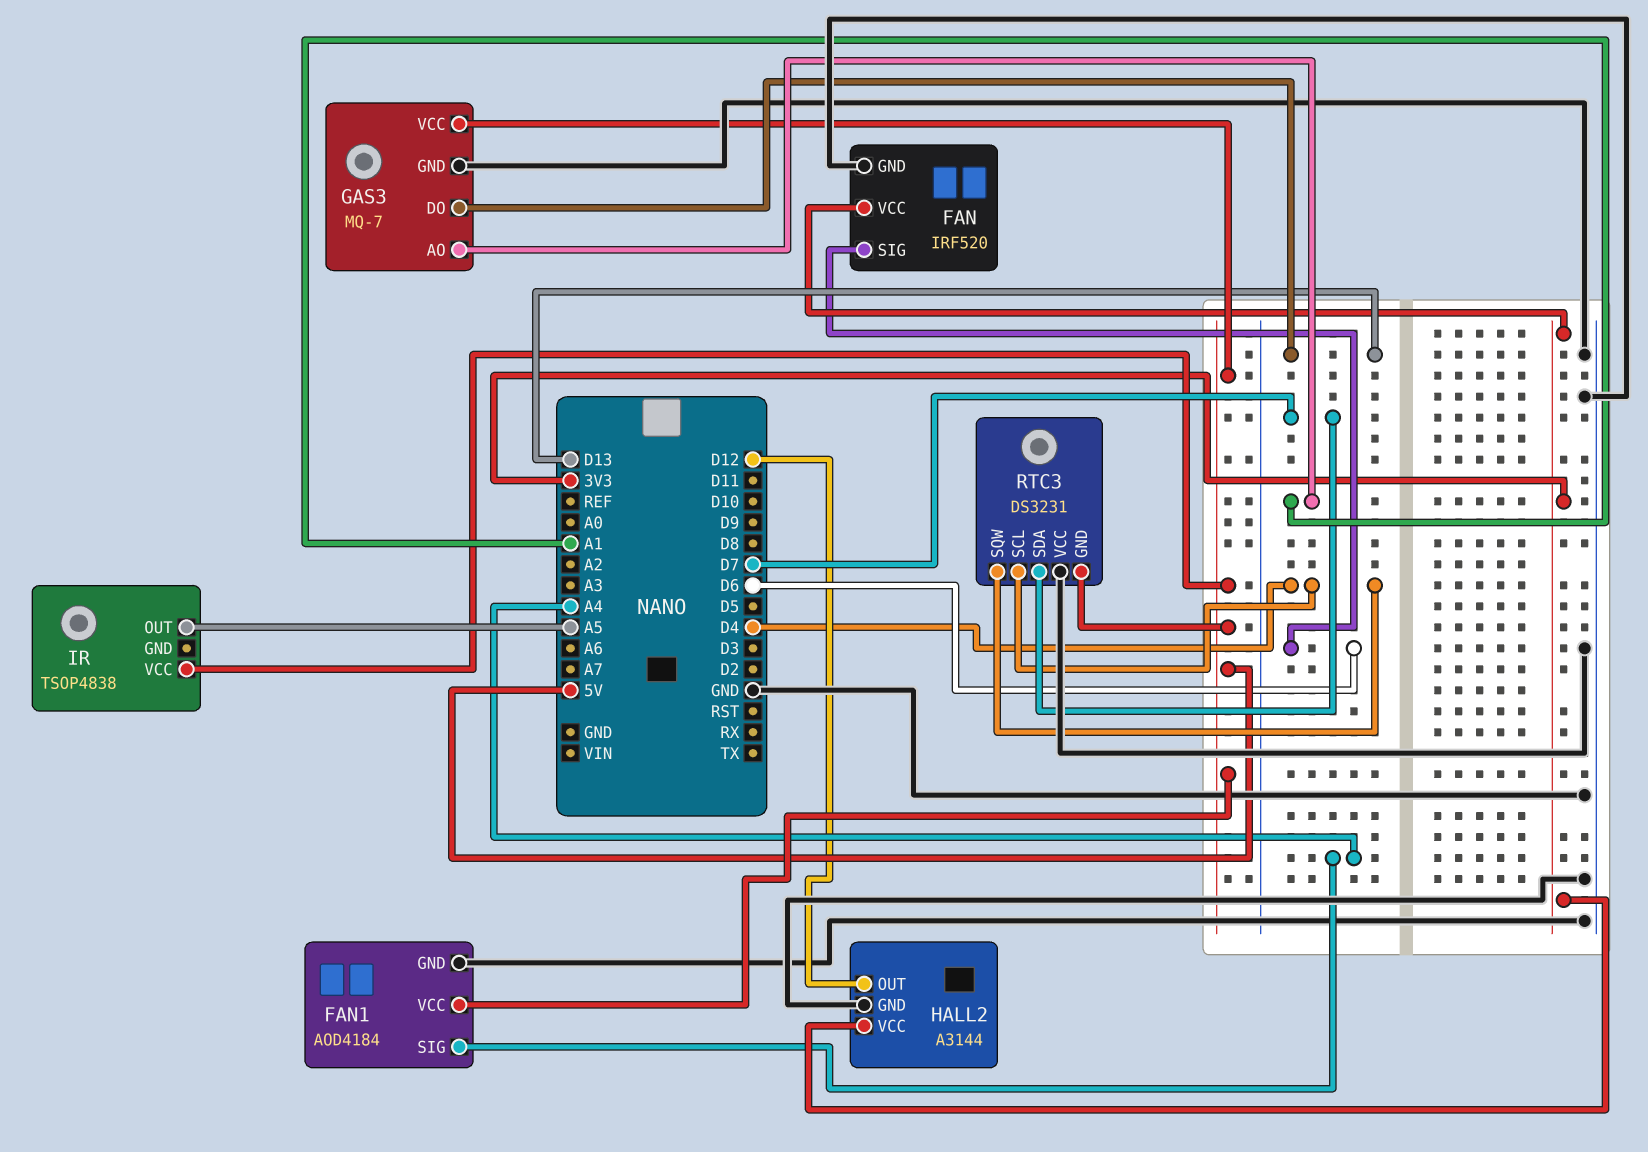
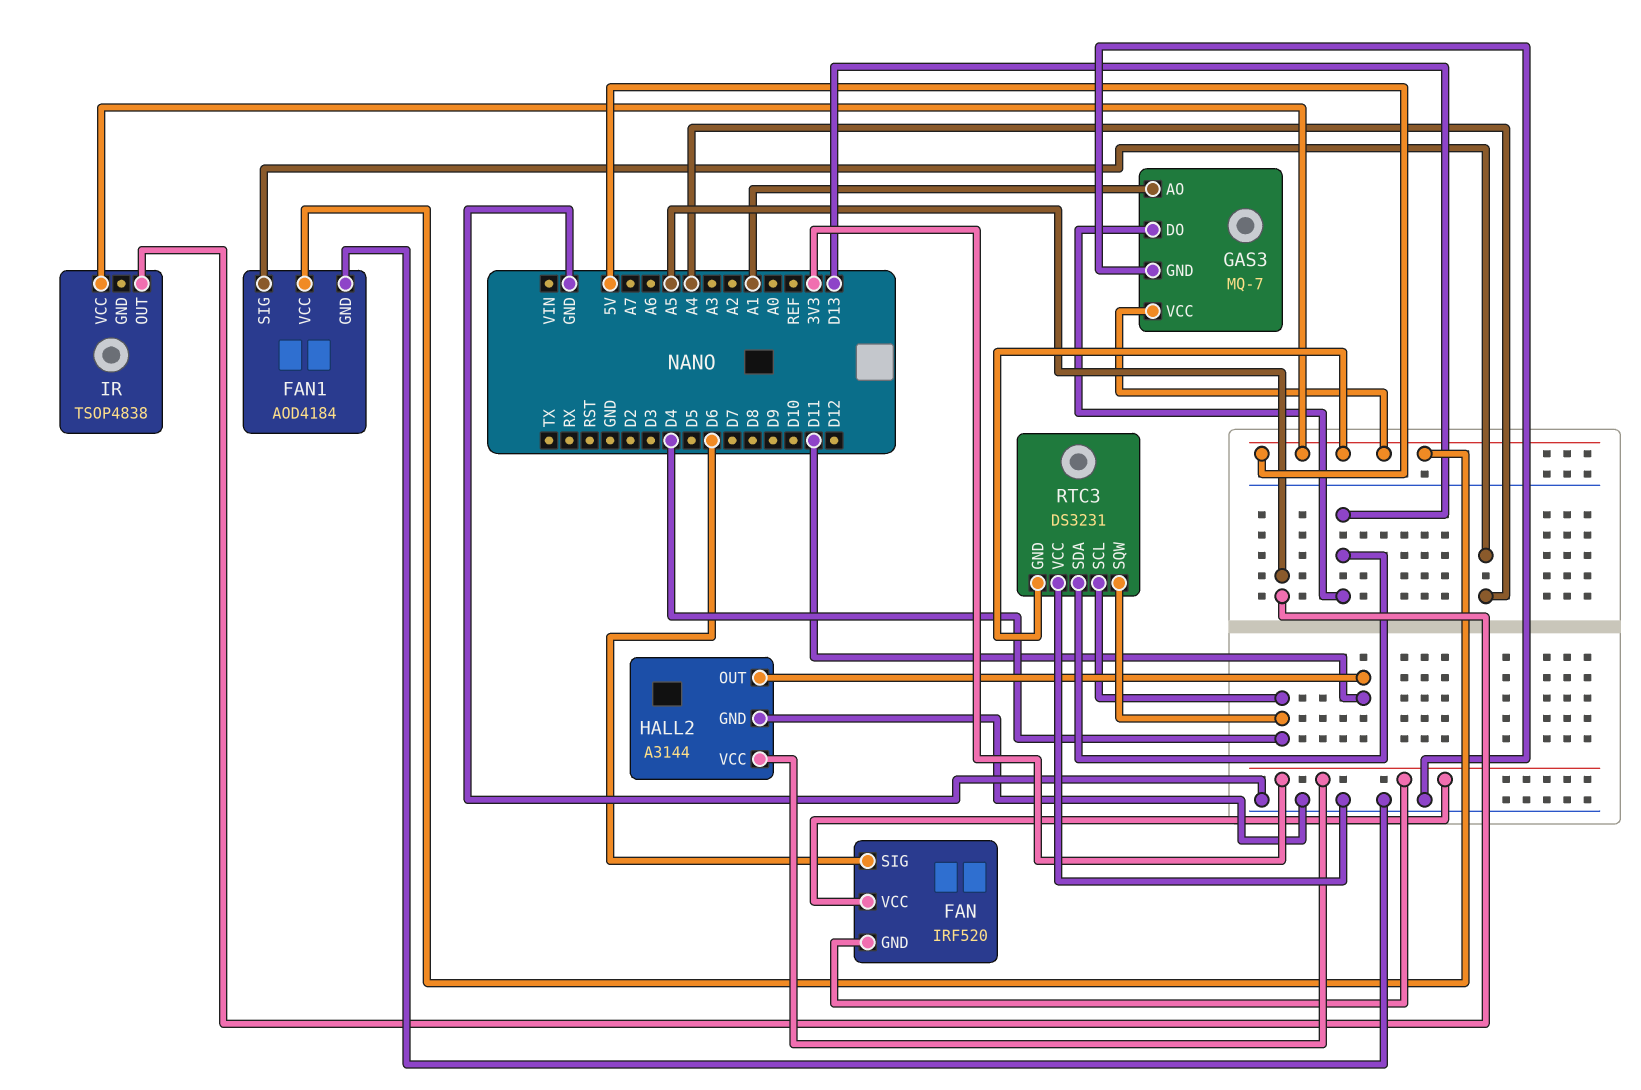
FAN pin GND: GND -> 3V3
HALL2 pin OUT: D12 -> D11
RTC3 pin SDA: D7 -> D13

